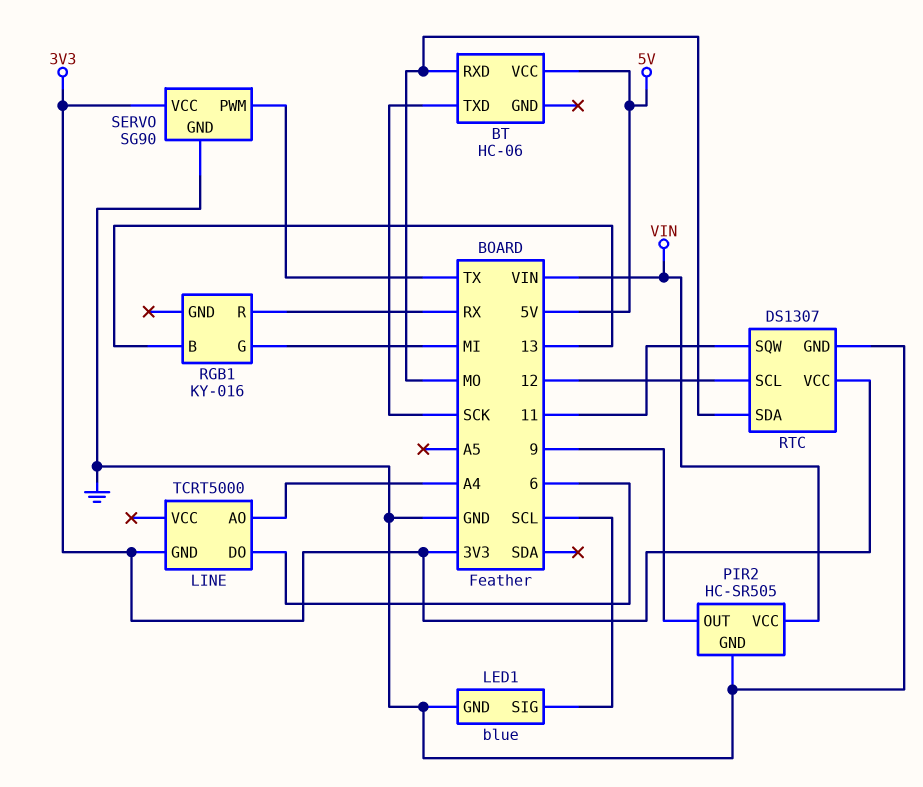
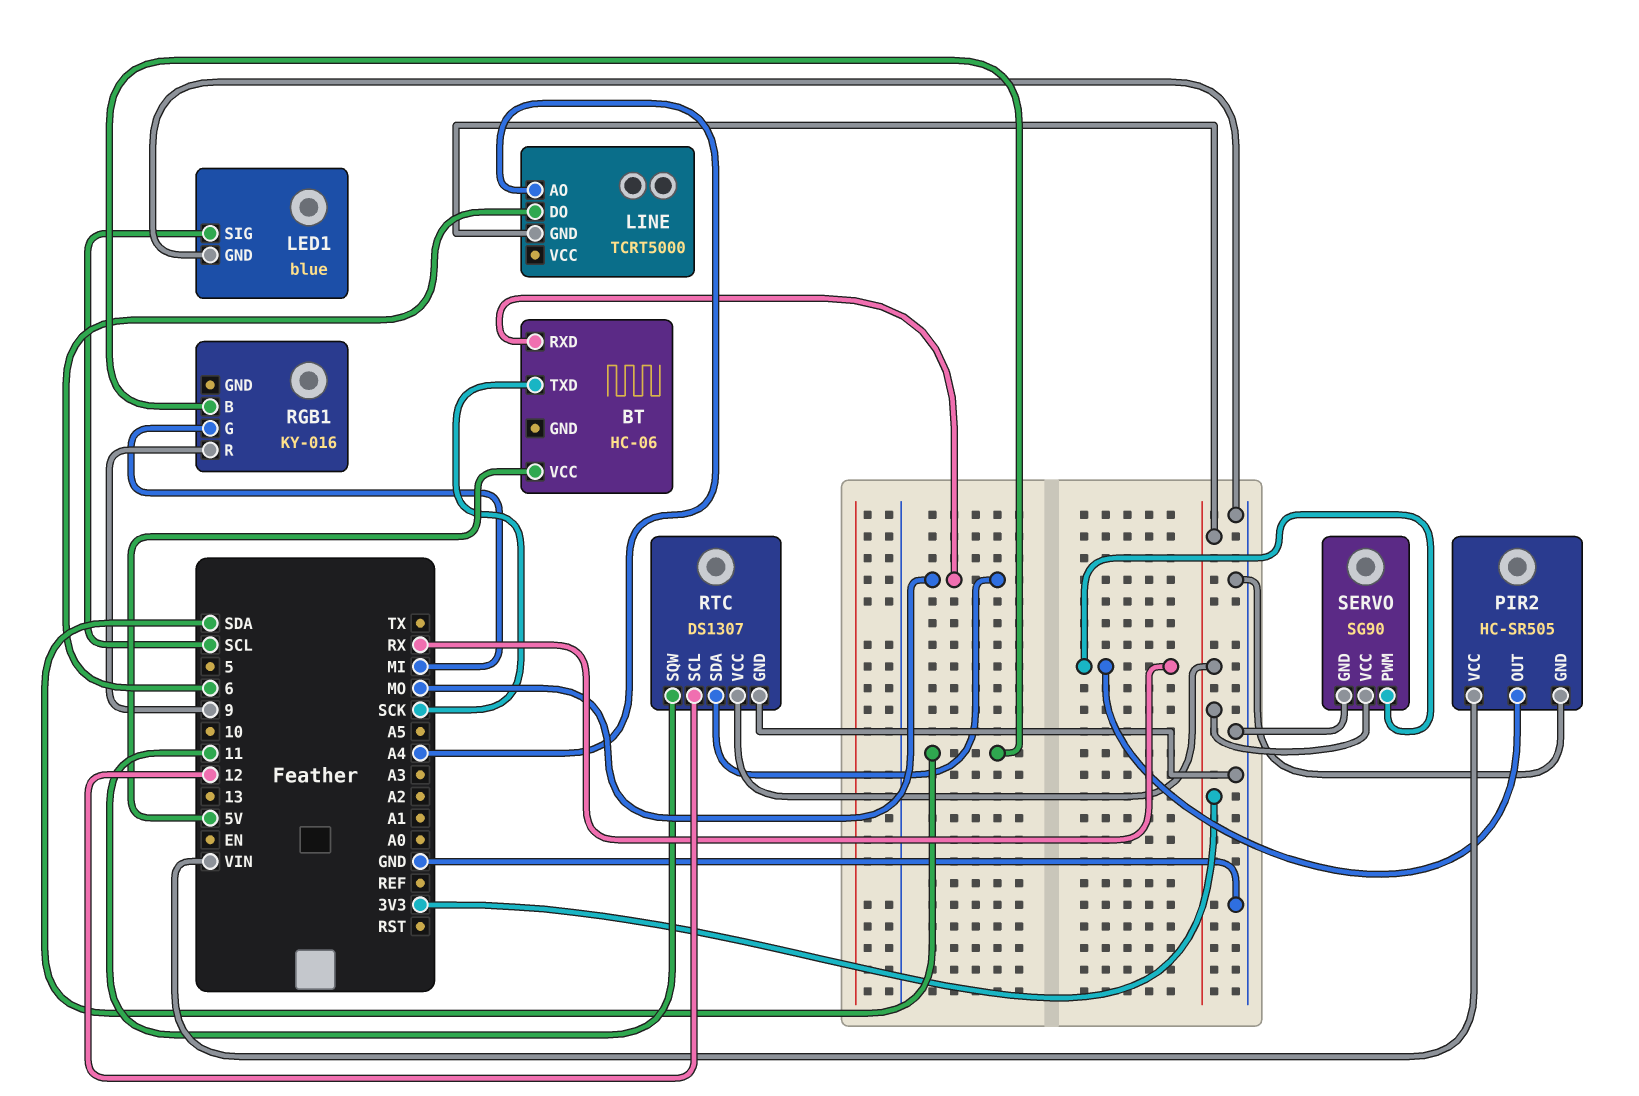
PIR2 pin OUT: 9 -> RX
RGB1 pin B: 13 -> SDA
RGB1 pin R: RX -> 9
SERVO pin PWM: TX -> RX

